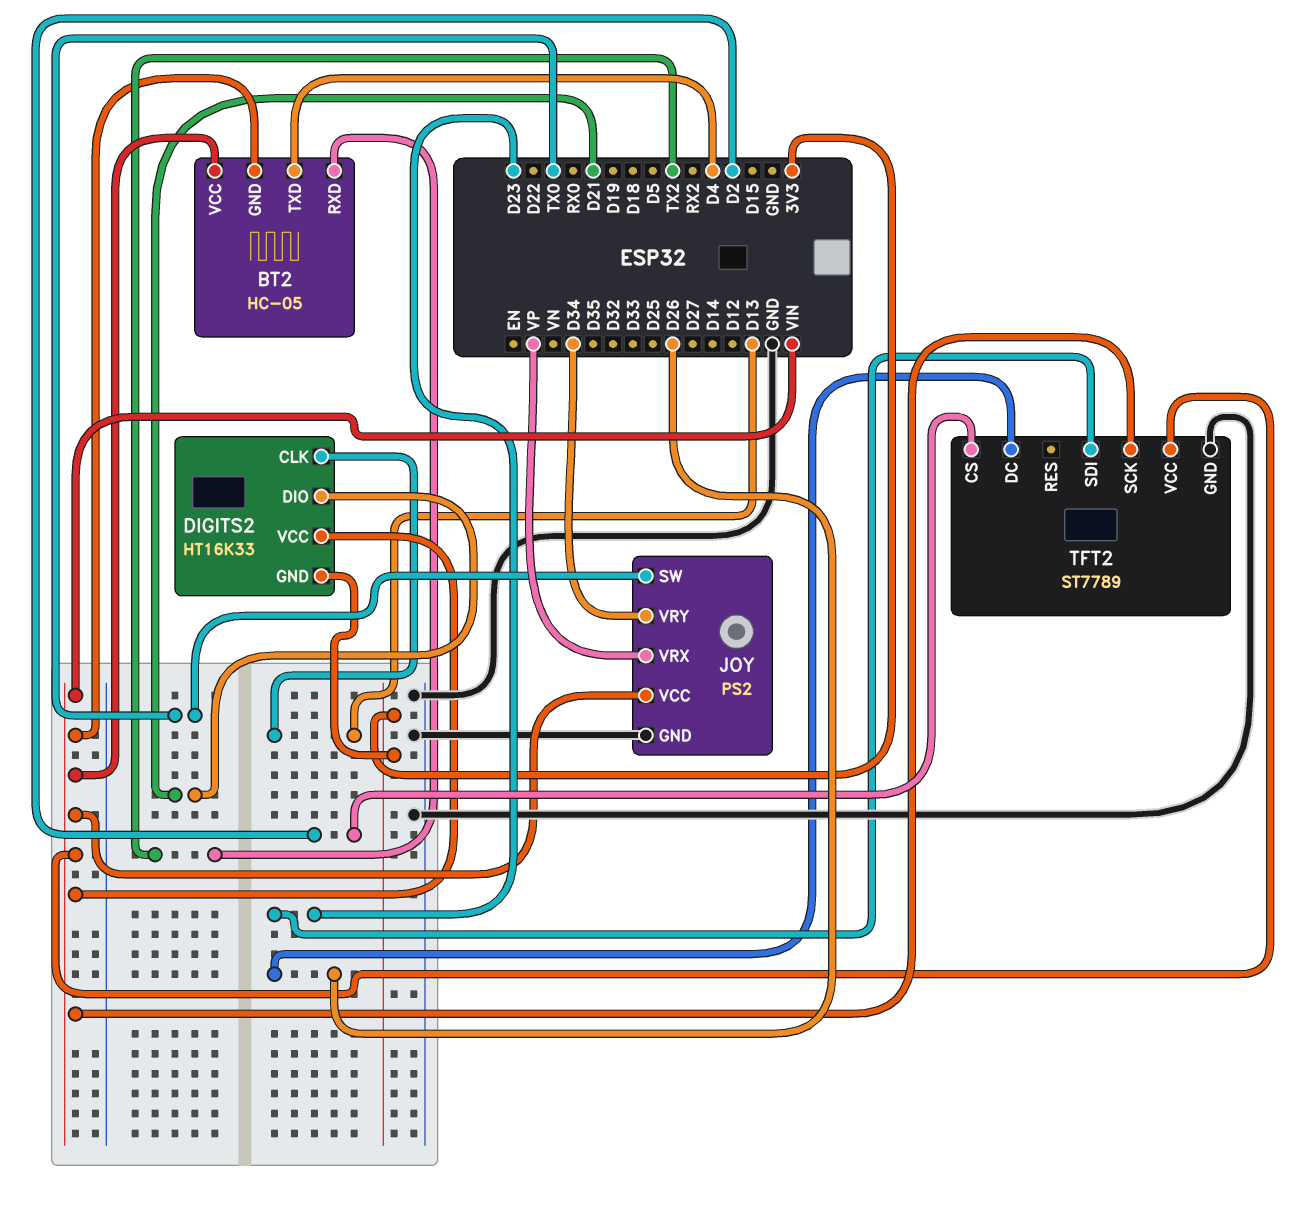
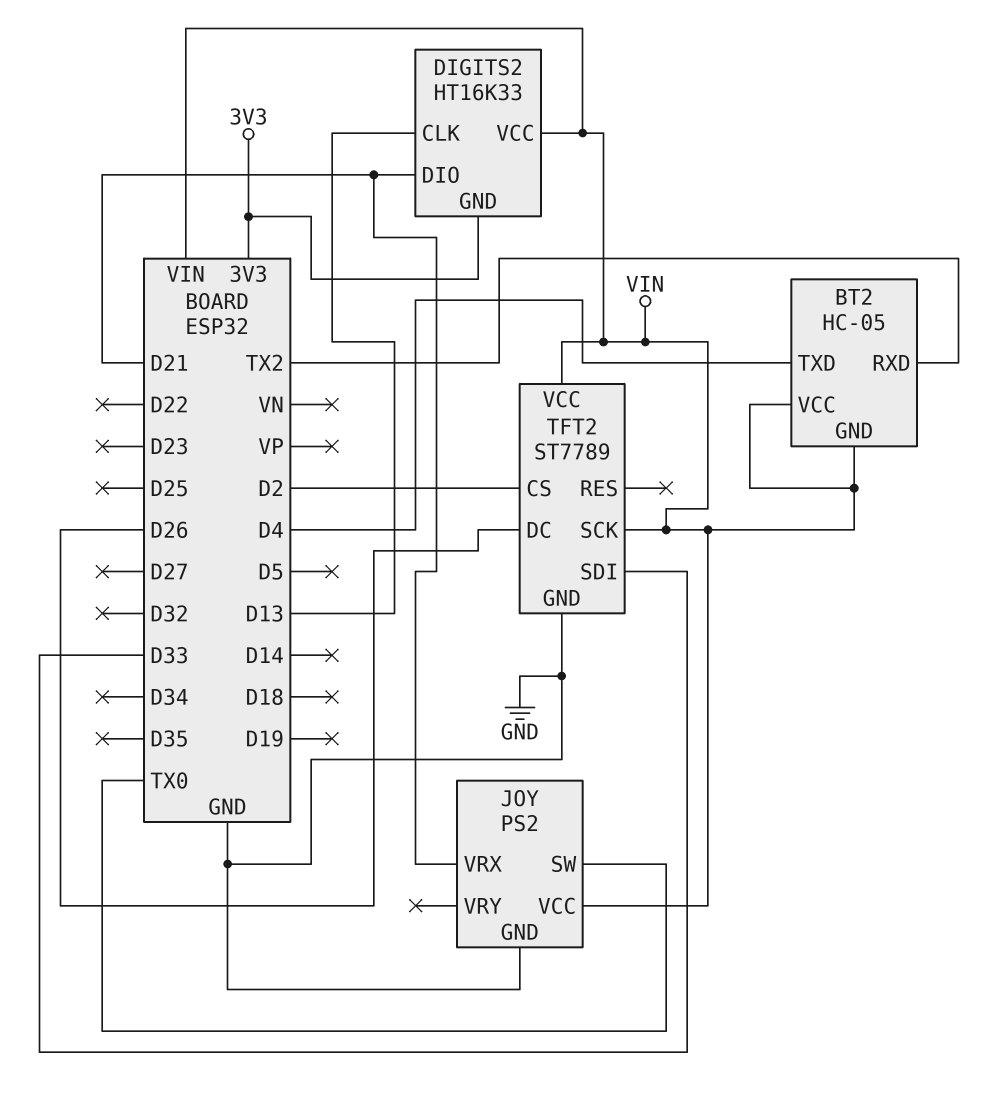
JOY pin VRX: VP -> D21
JOY pin VRY: D34 -> none
TFT2 pin SDI: D23 -> D33

